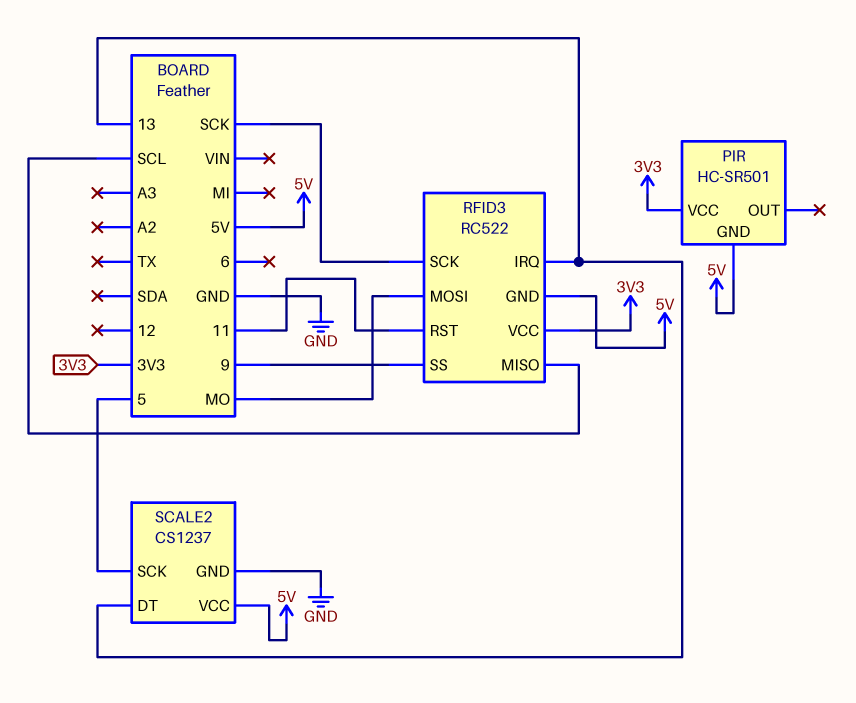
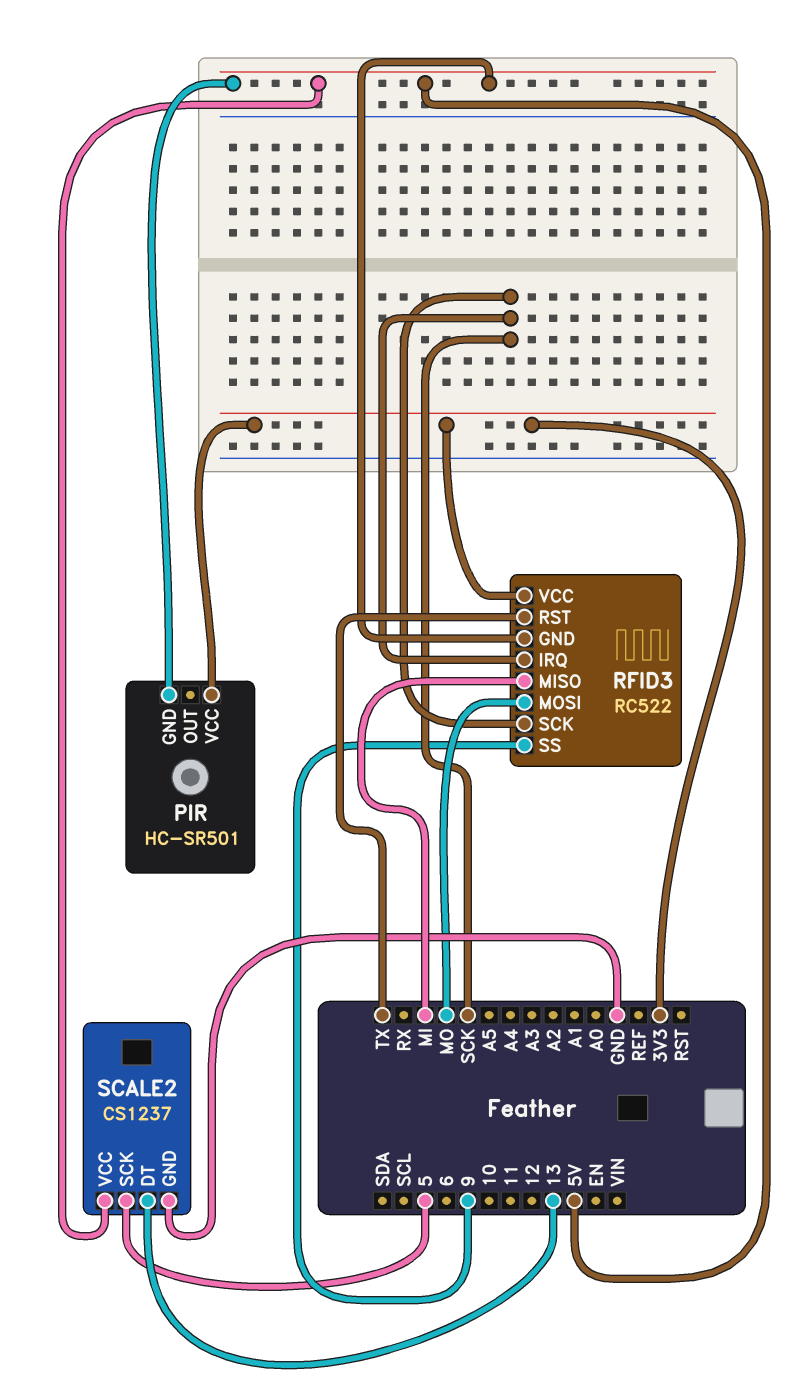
RFID3 pin IRQ: 13 -> SCK
RFID3 pin MISO: SCL -> MI
RFID3 pin RST: 11 -> TX

